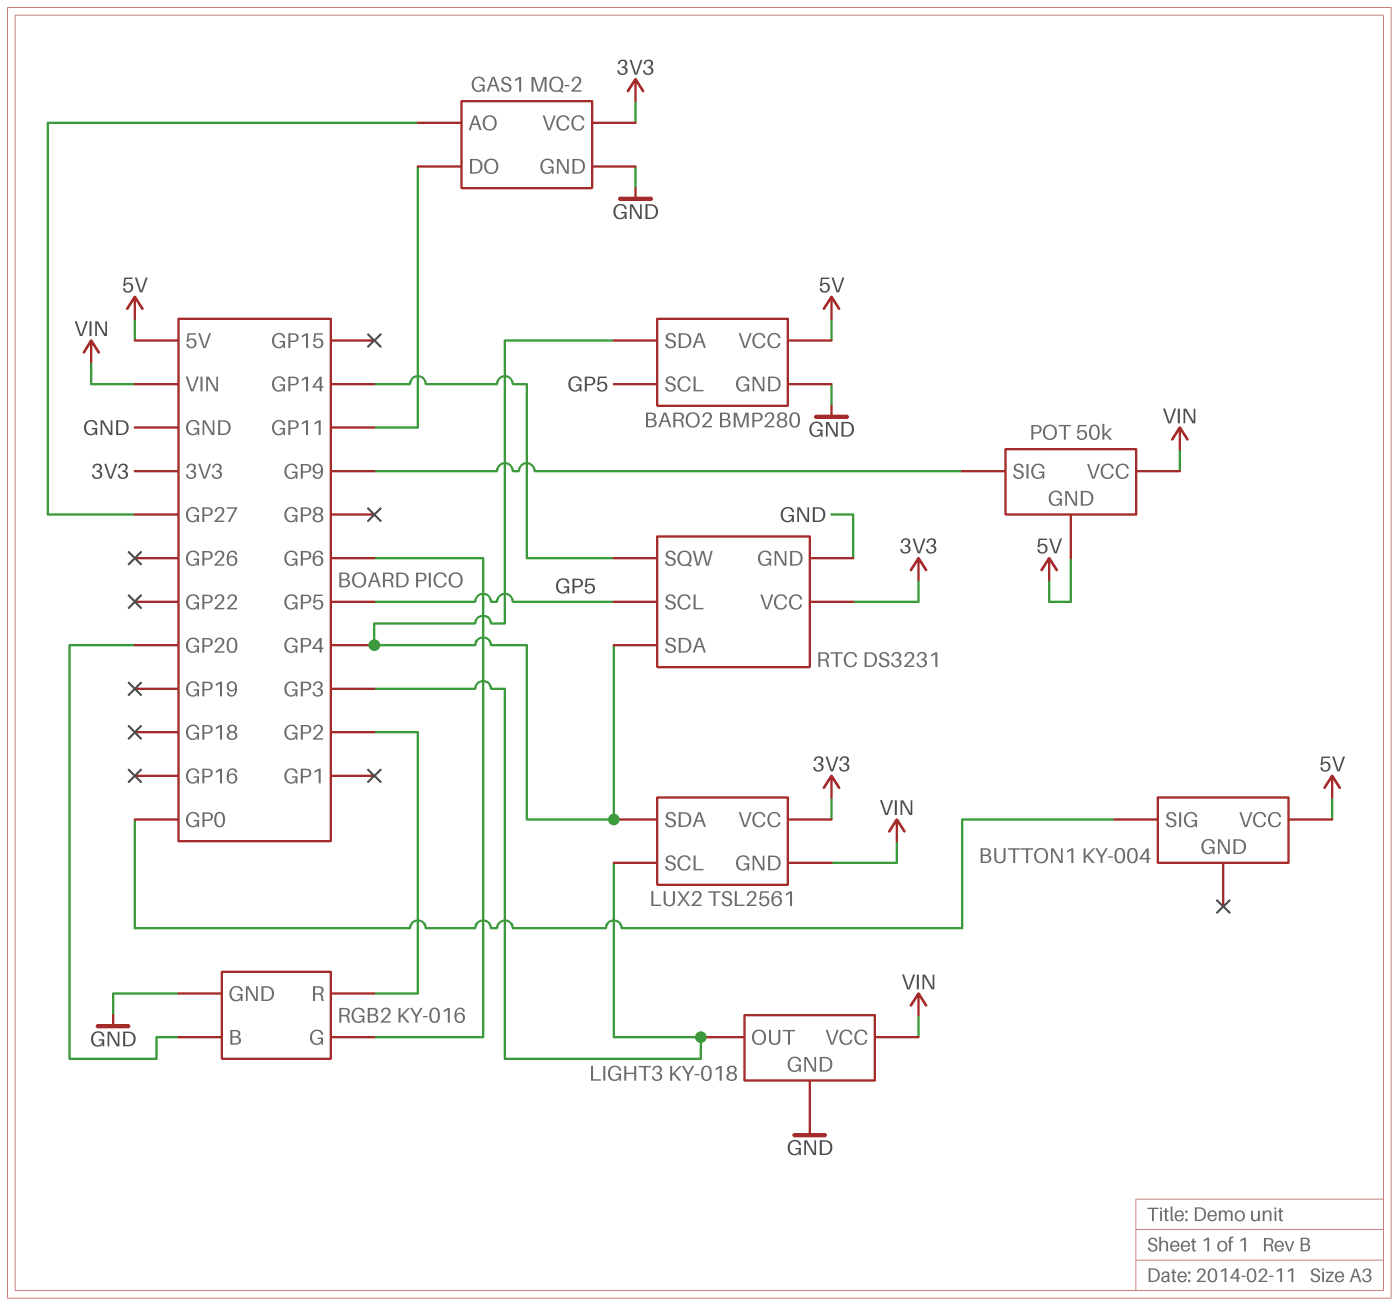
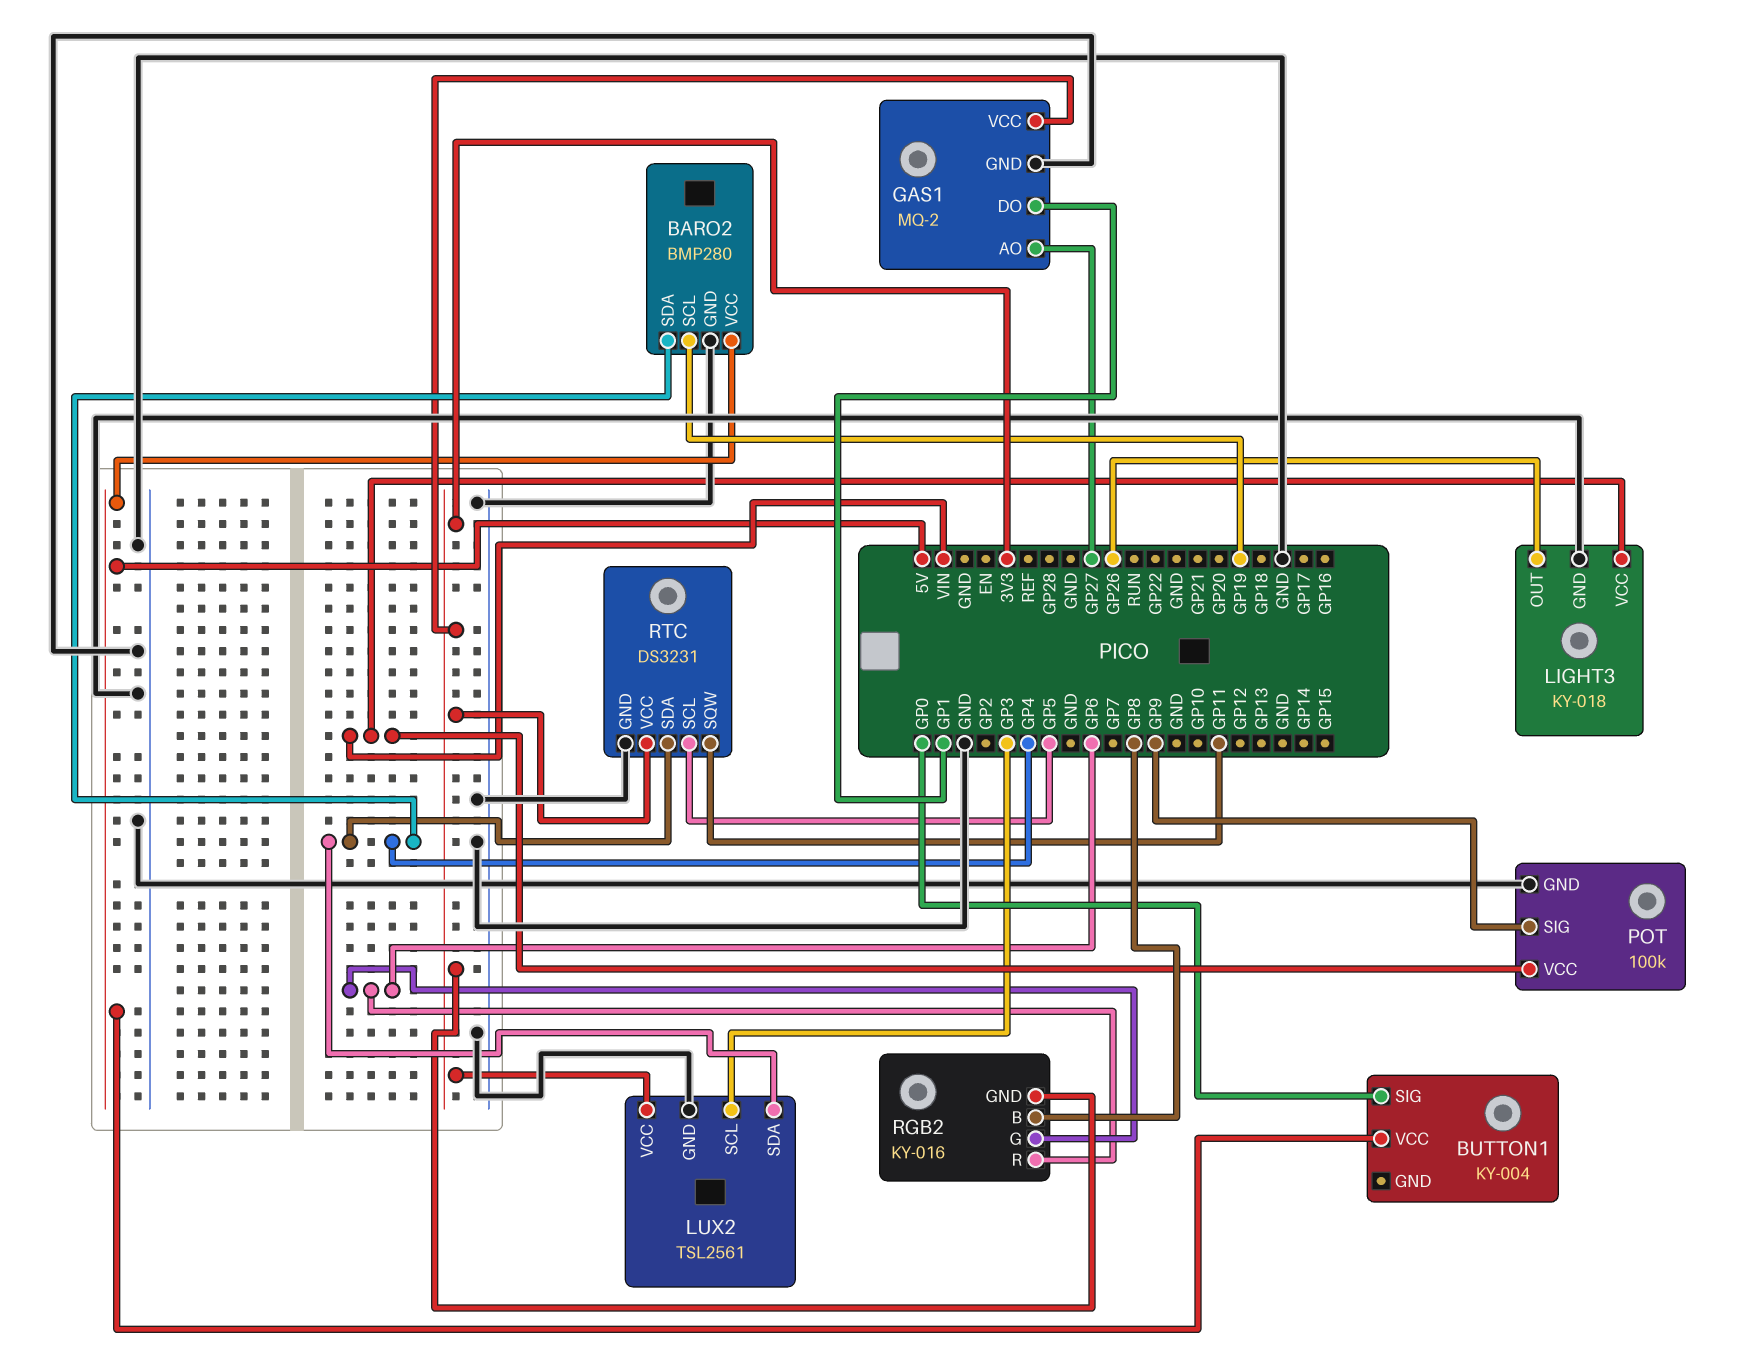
BARO2 pin SCL: GP5 -> GP19
GAS1 pin DO: GP11 -> GP1
LIGHT3 pin OUT: GP3 -> GP26
LUX2 pin GND: VIN -> GND
POT: 50k -> 100k
POT pin GND: 5V -> GND
RGB2 pin B: GP20 -> GP8
RGB2 pin GND: GND -> 3V3
RGB2 pin R: GP2 -> GP6
RTC pin SQW: GP14 -> GP11

